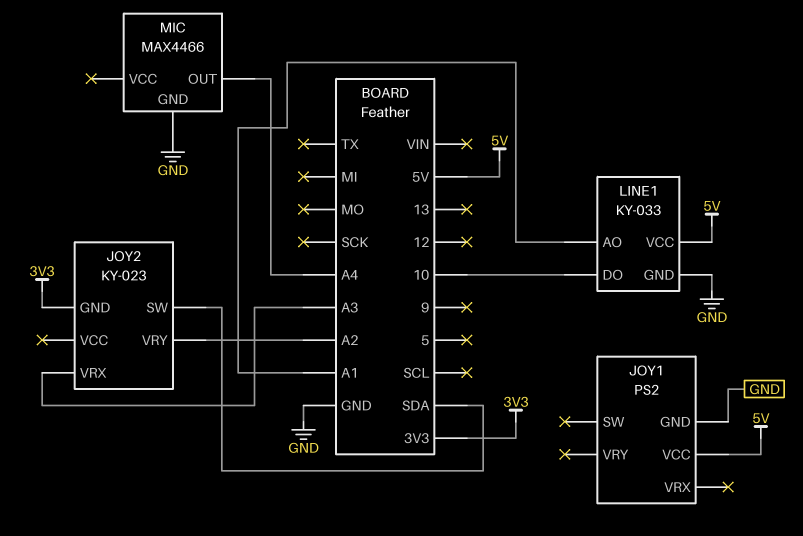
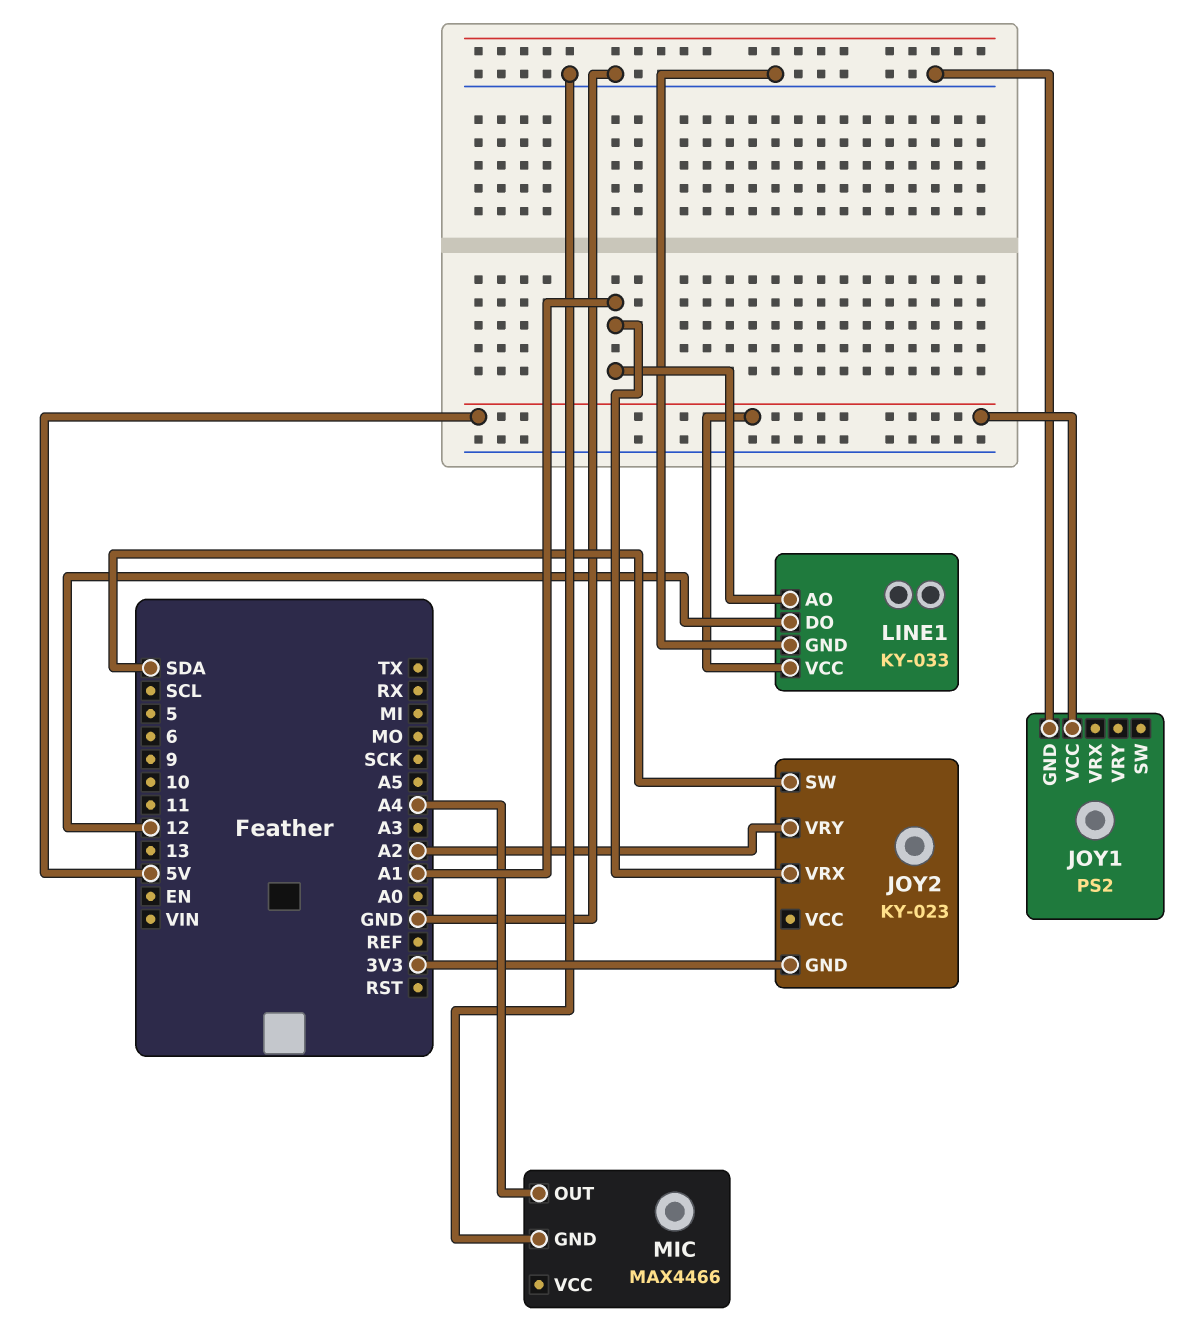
JOY2 pin VRX: A3 -> A1
LINE1 pin DO: 10 -> 12

